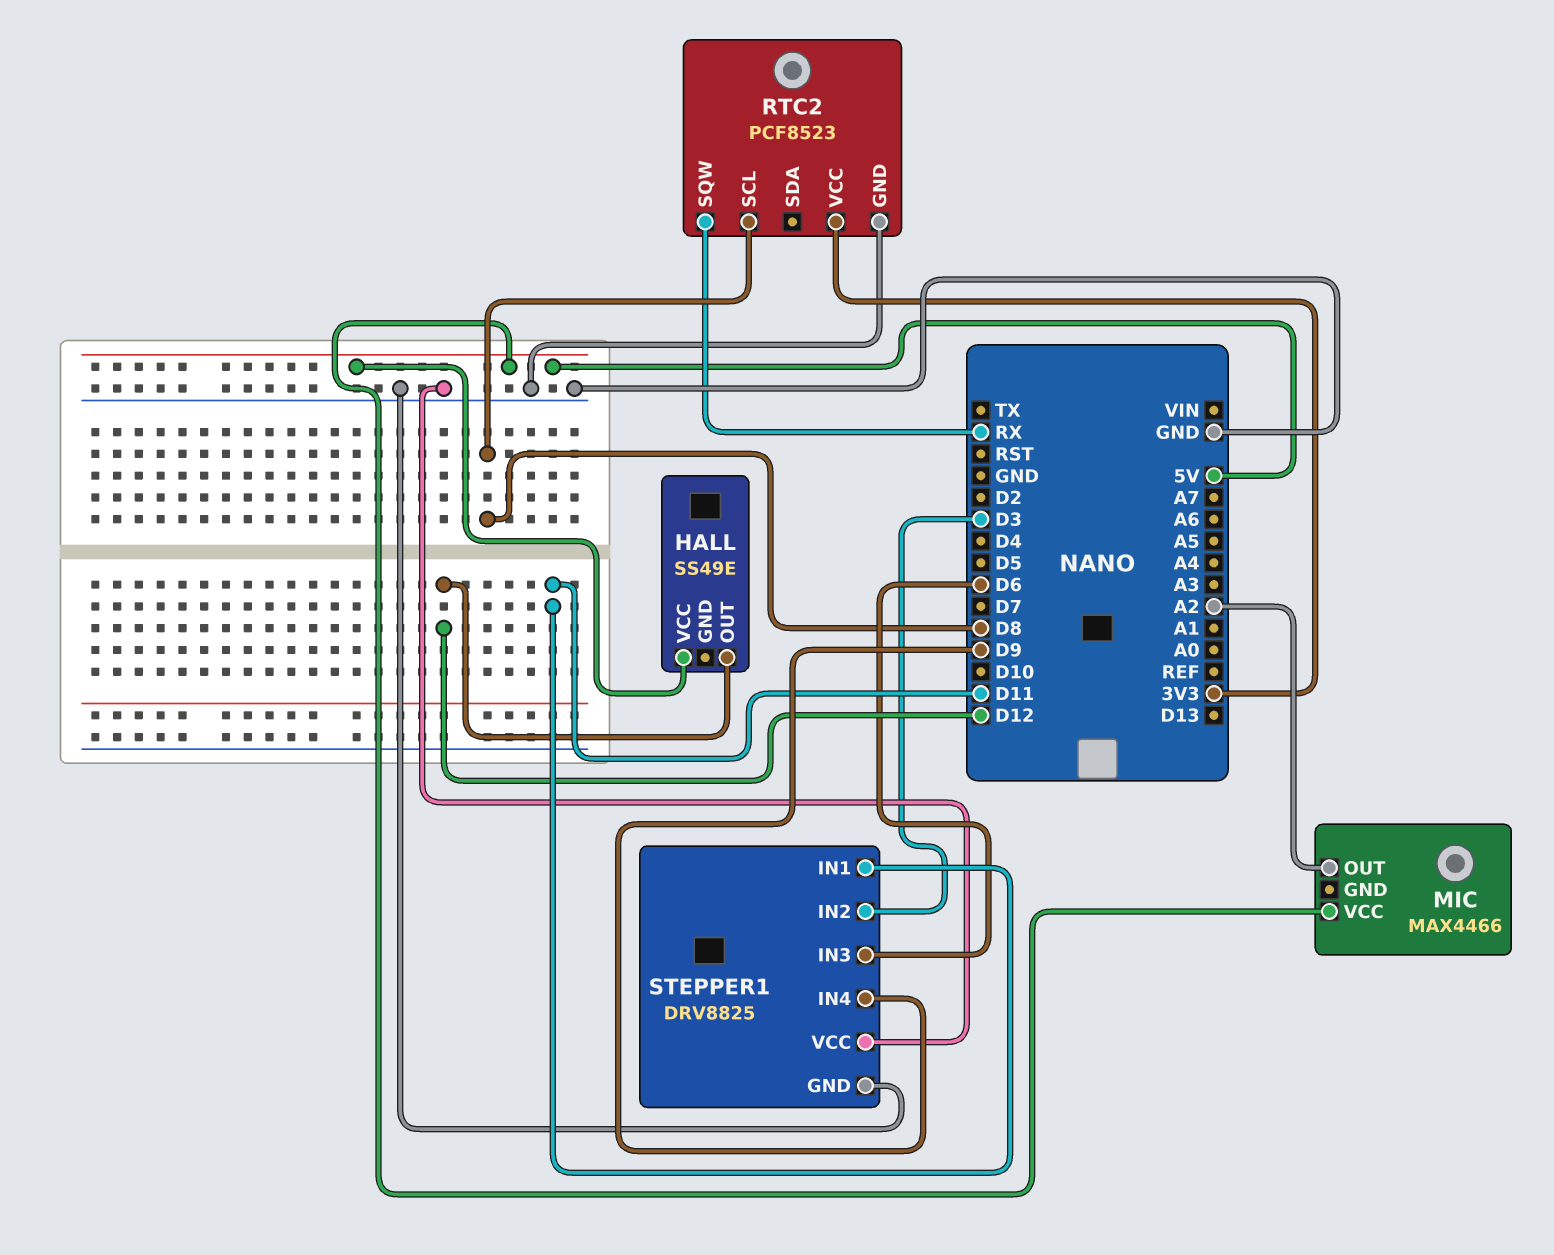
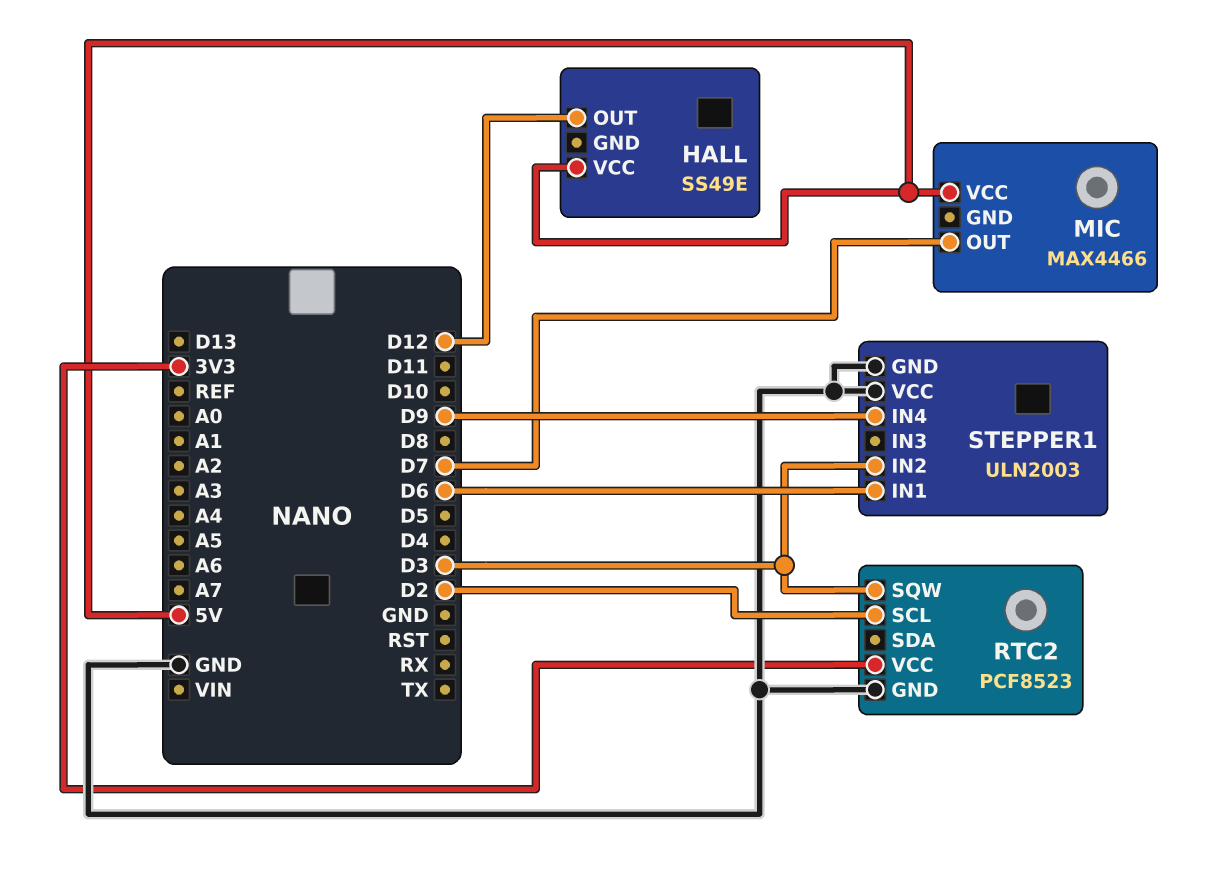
MIC pin OUT: A2 -> D7
RTC2 pin SCL: D8 -> D2
RTC2 pin SQW: RX -> D3
STEPPER1: DRV8825 -> ULN2003
STEPPER1 pin IN1: D11 -> D6
STEPPER1 pin IN3: D6 -> none

